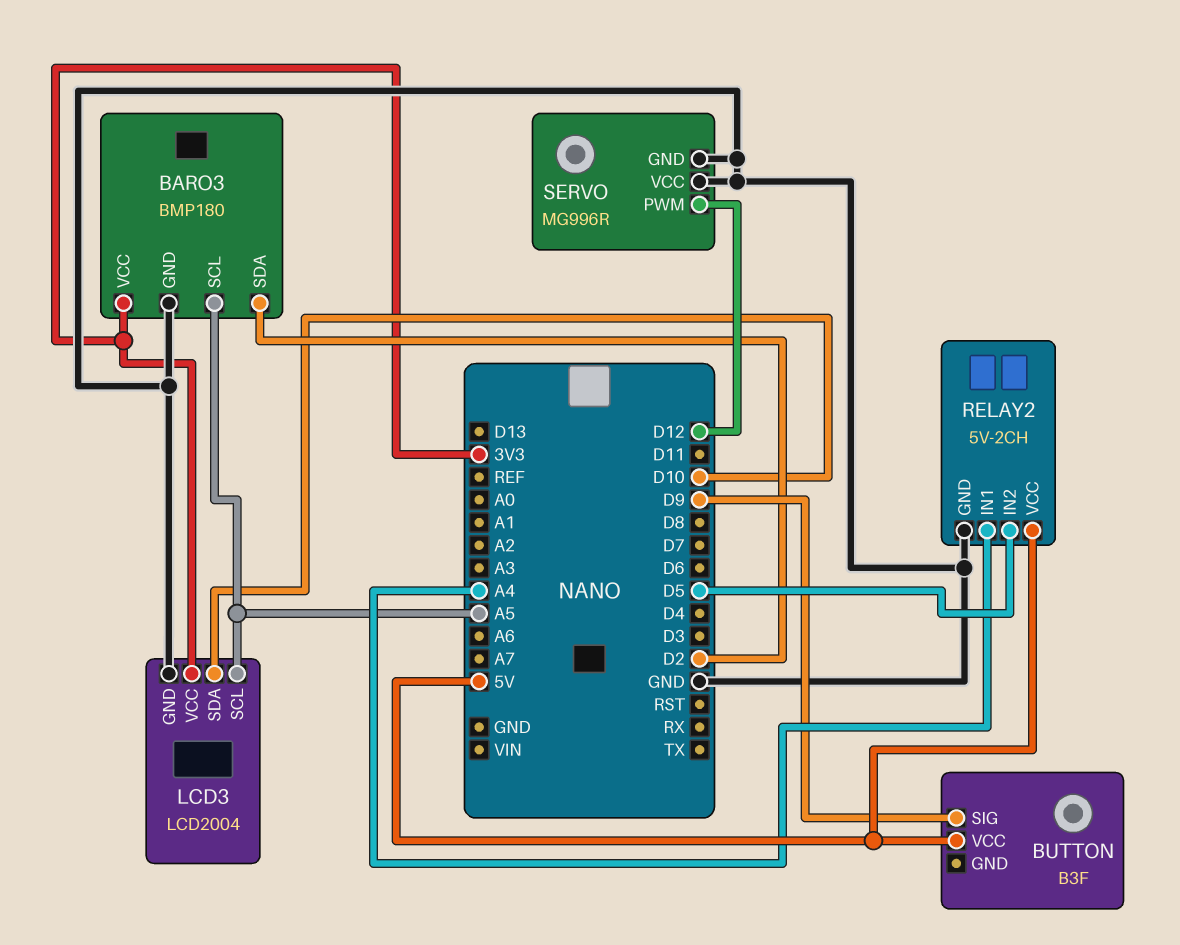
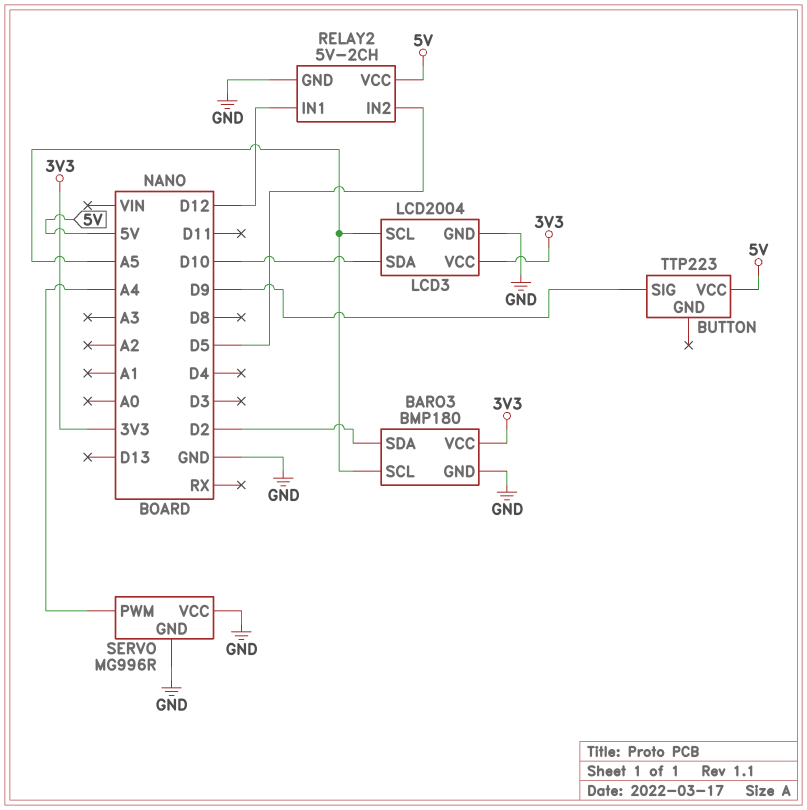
BUTTON: B3F -> TTP223
RELAY2 pin IN1: A4 -> D12
SERVO pin PWM: D12 -> A4

